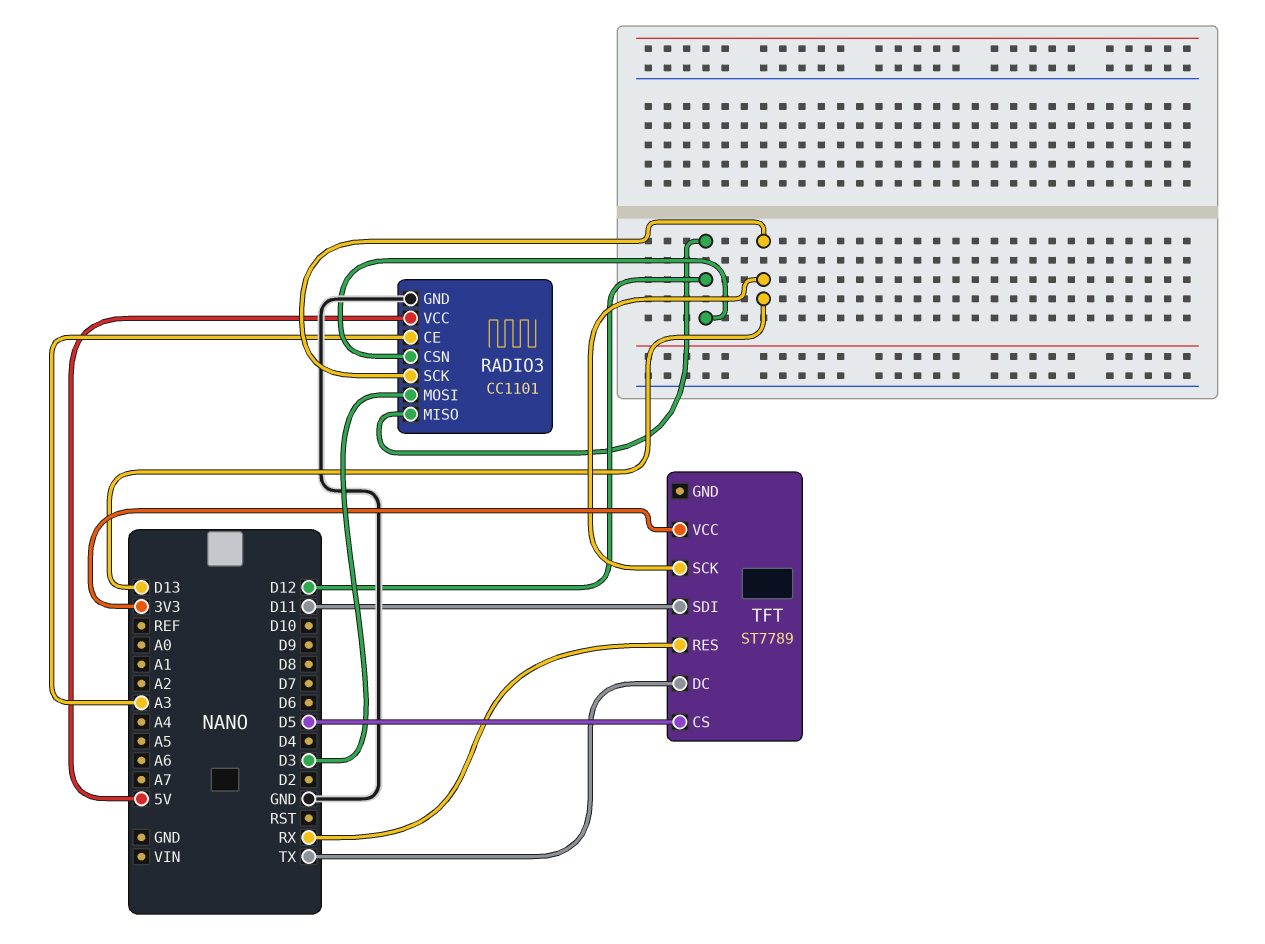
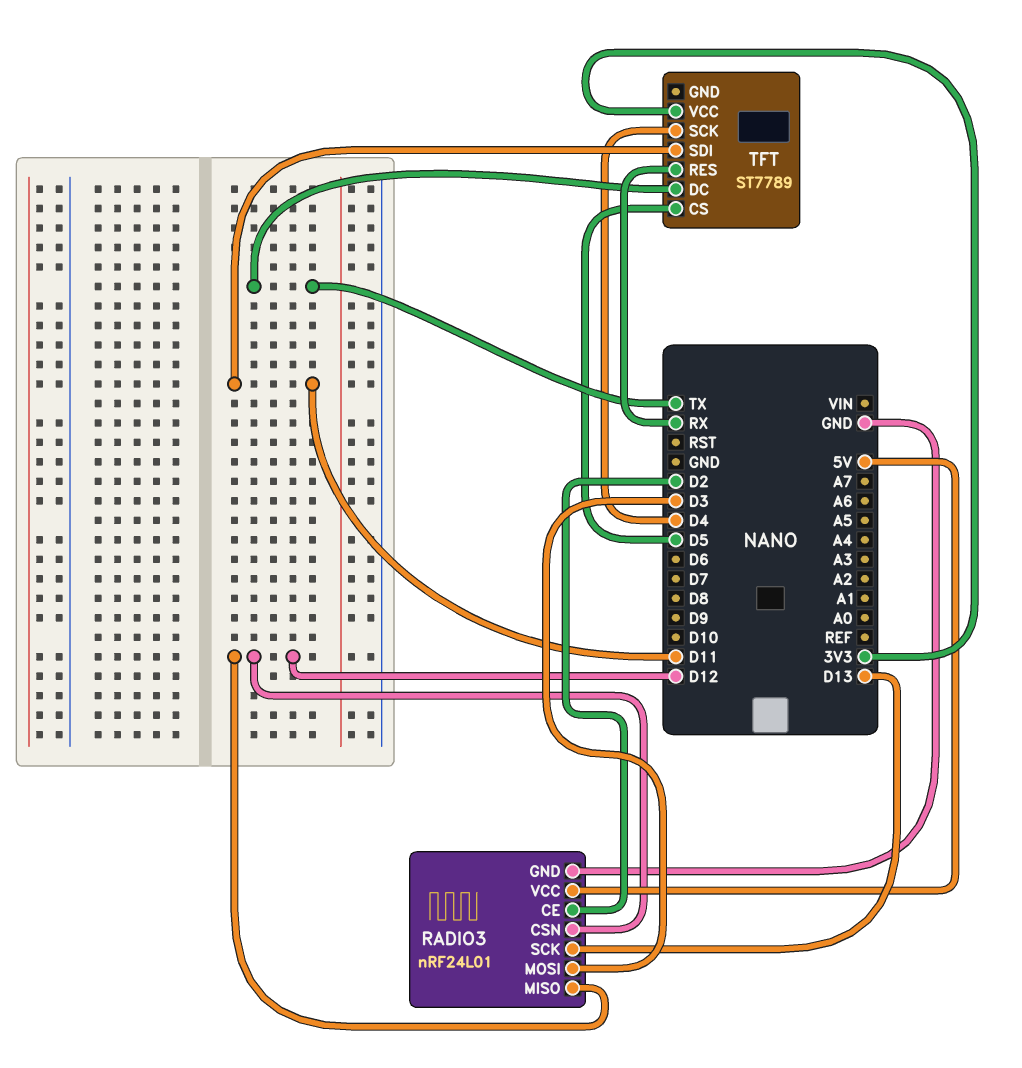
RADIO3: CC1101 -> nRF24L01
RADIO3 pin CE: A3 -> D2
TFT pin SCK: D13 -> D4

